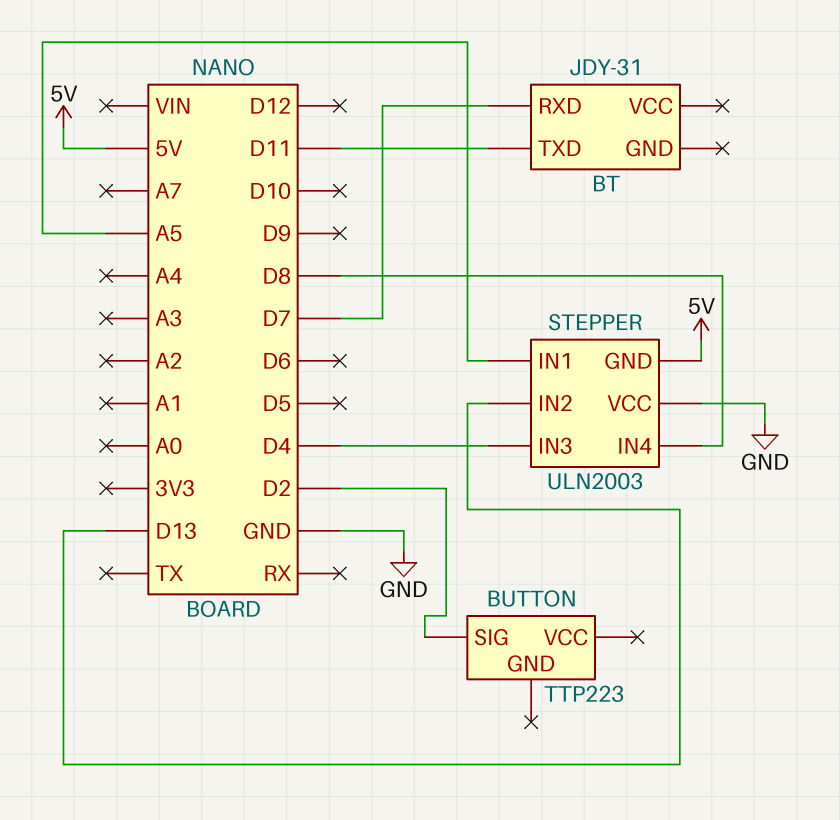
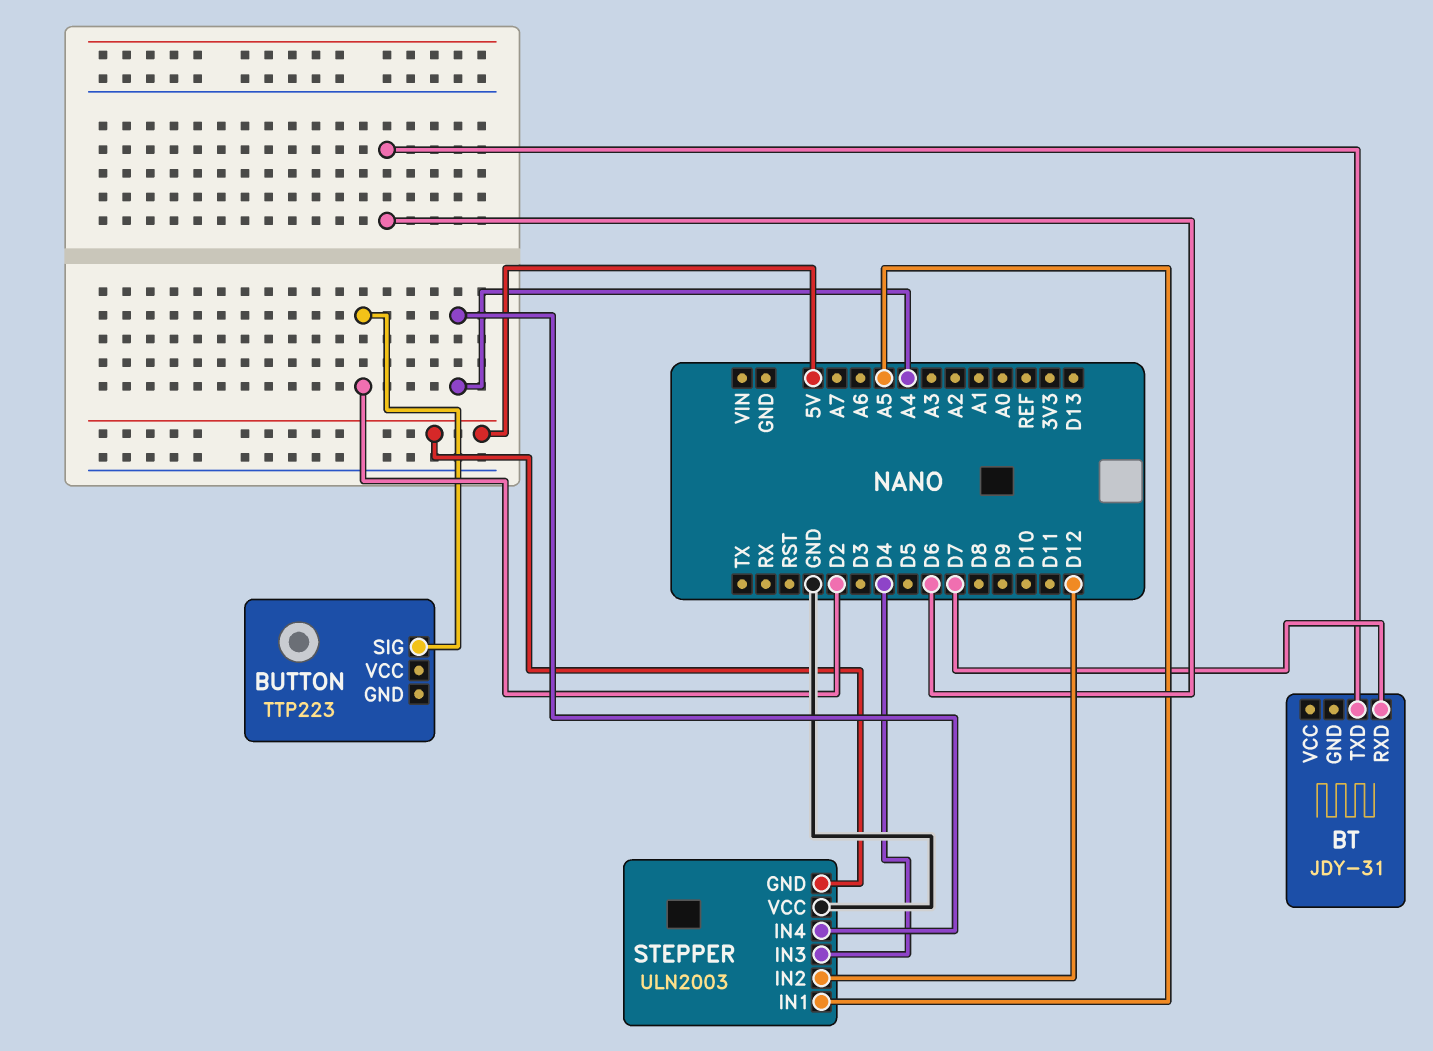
BT pin TXD: D11 -> D6
STEPPER pin IN2: D13 -> D12
STEPPER pin IN4: D8 -> A4

